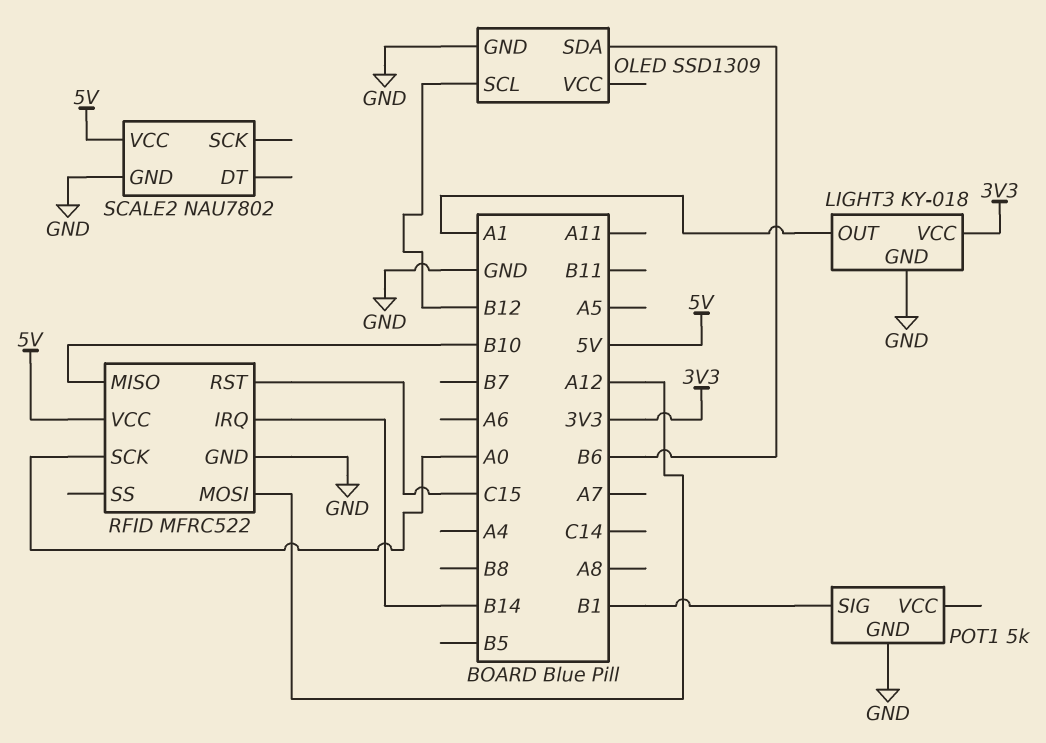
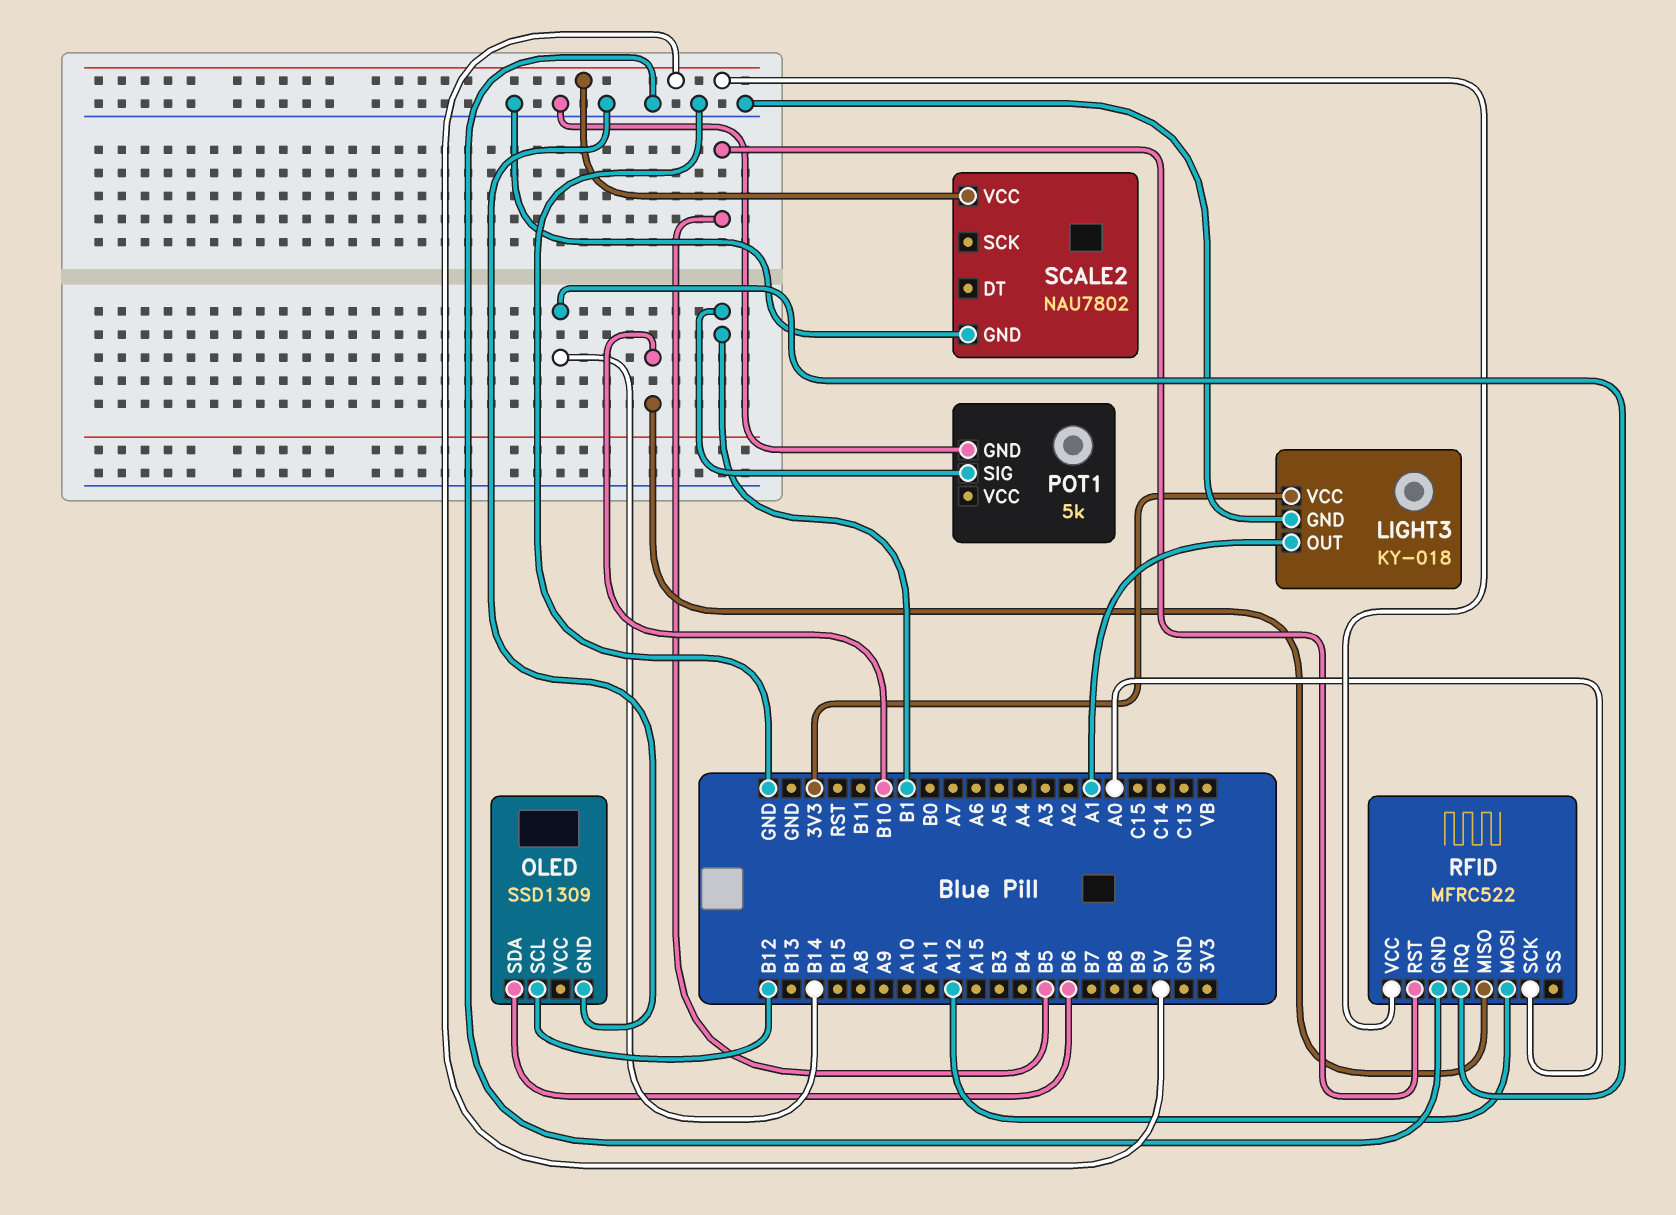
RFID pin RST: C15 -> B5

